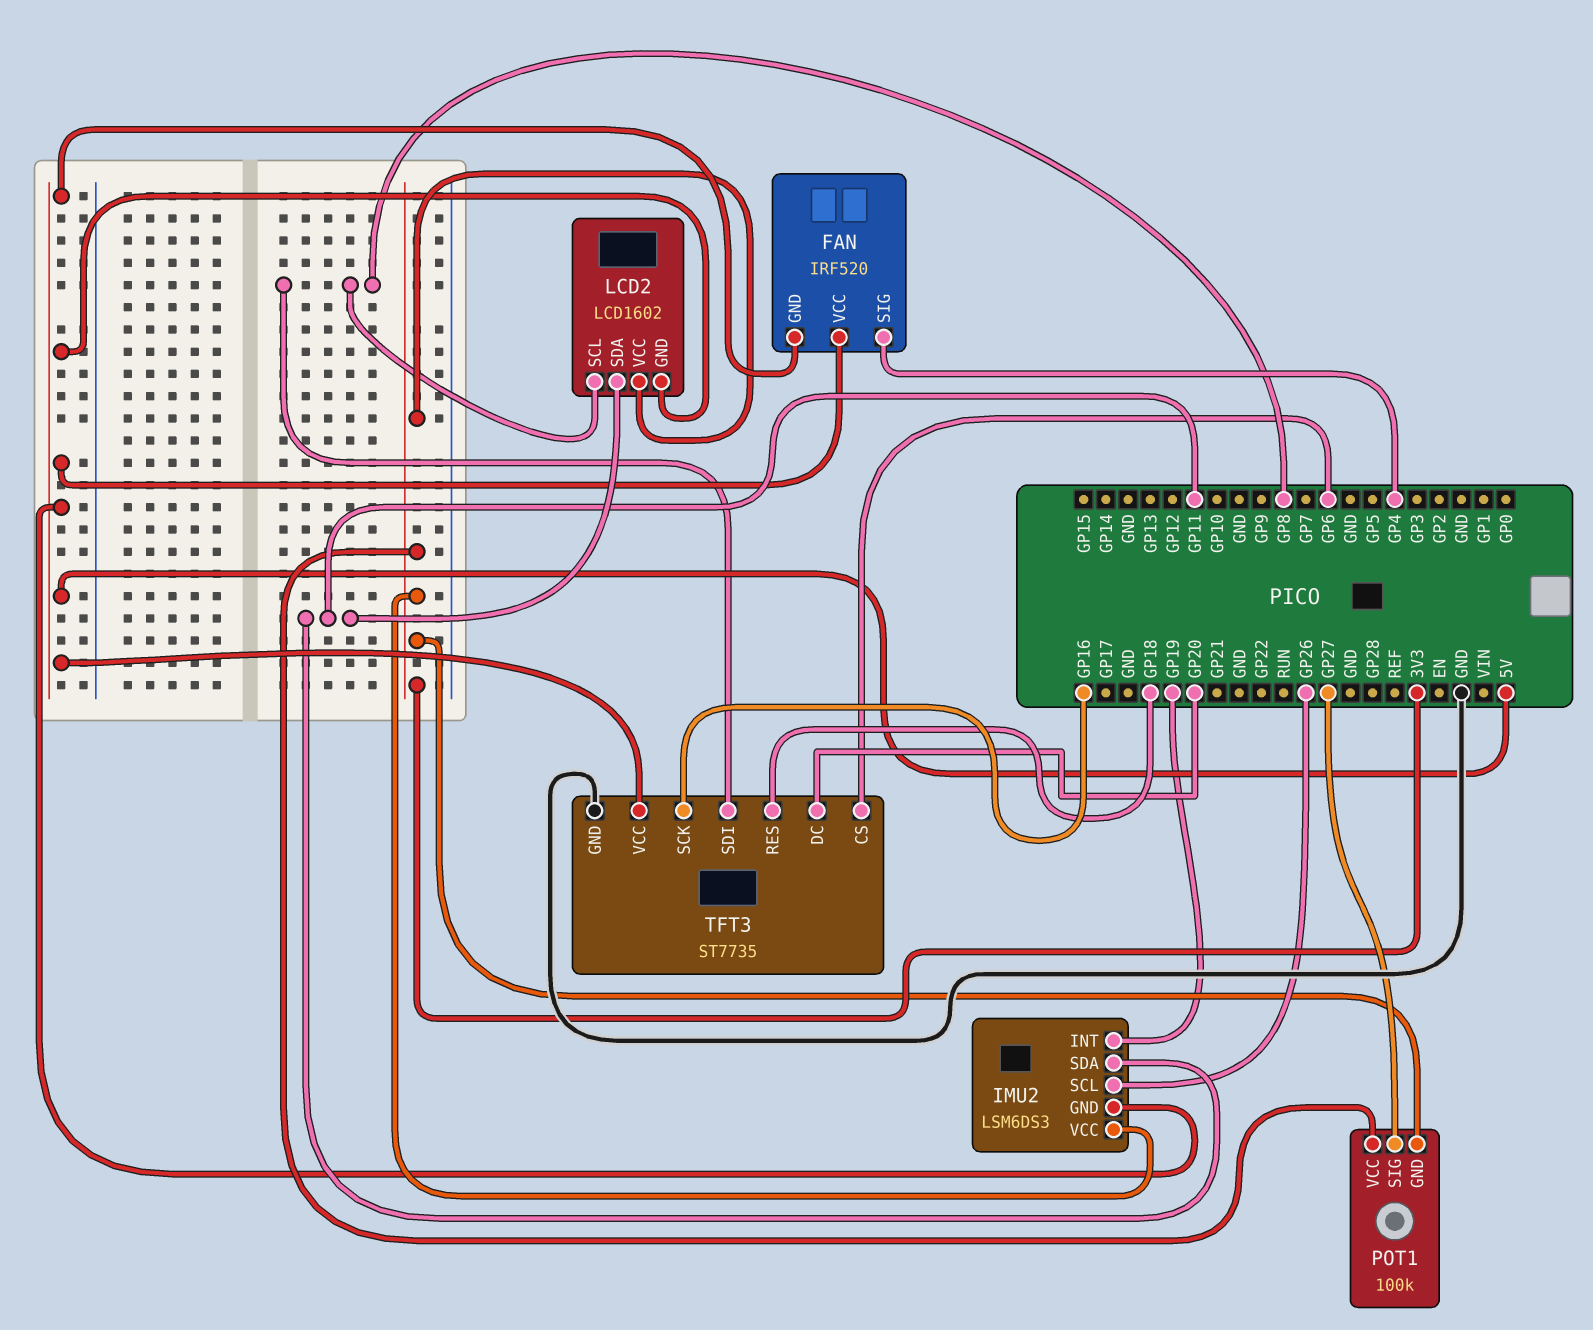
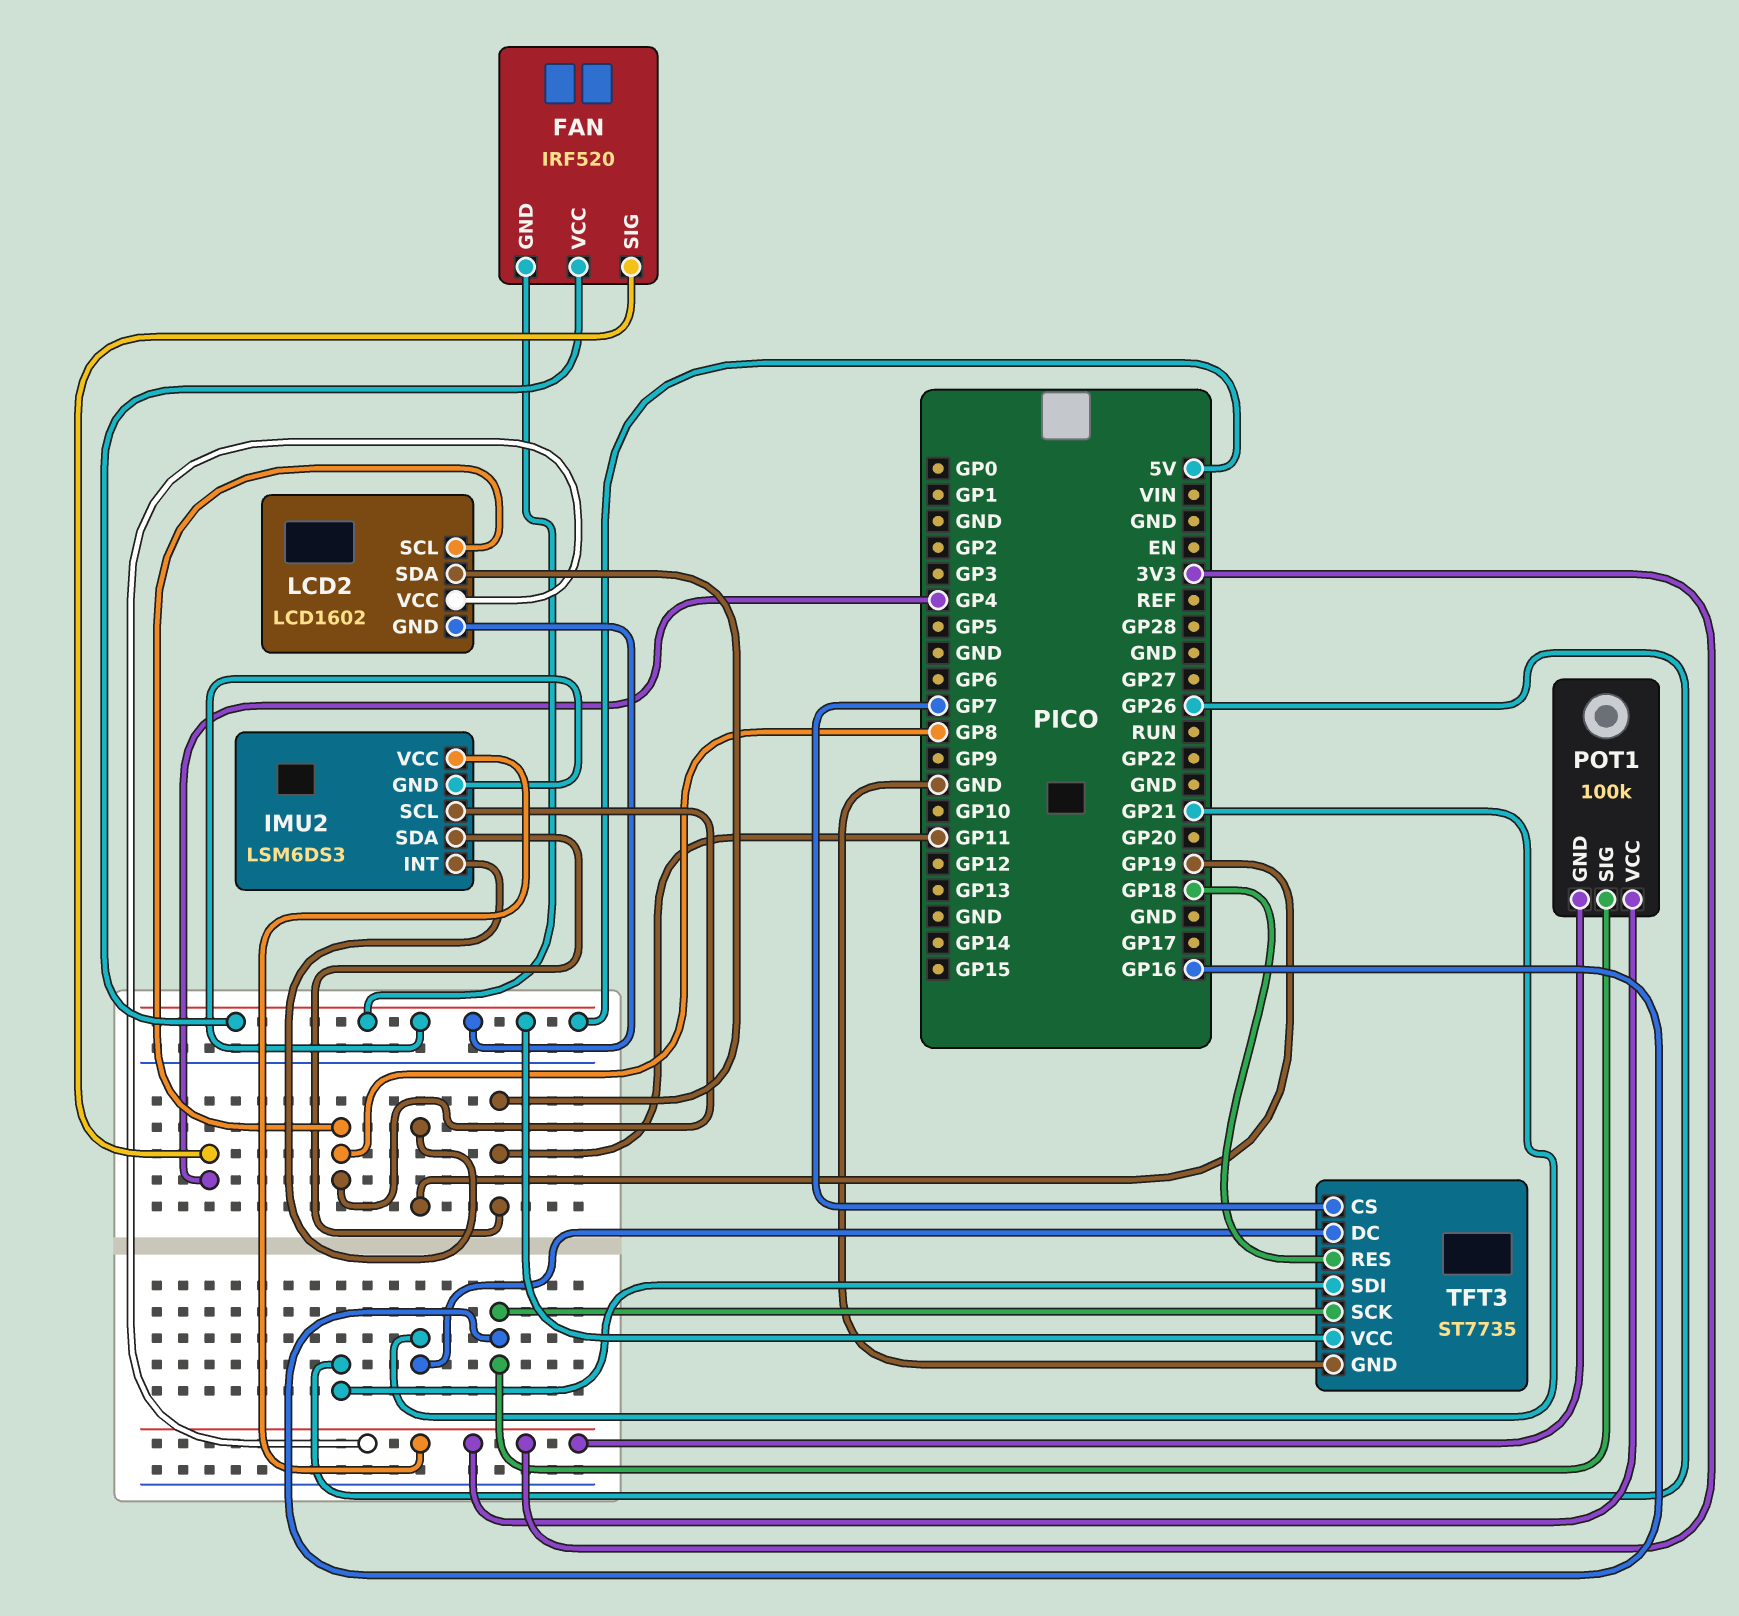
IMU2 pin SCL: GP26 -> GP8
POT1 pin SIG: GP27 -> GP16
TFT3 pin CS: GP6 -> GP7
TFT3 pin DC: GP20 -> GP21
TFT3 pin SDI: GP8 -> GP26

